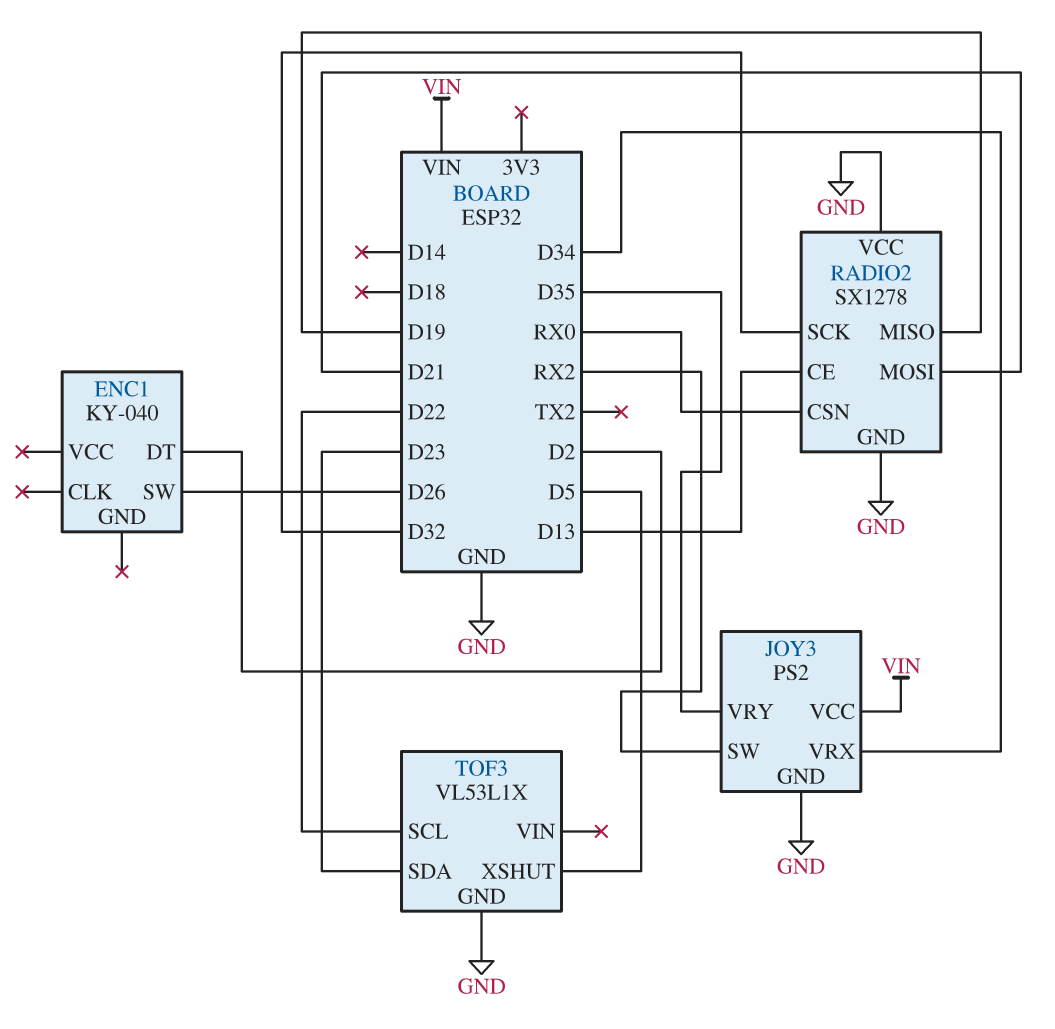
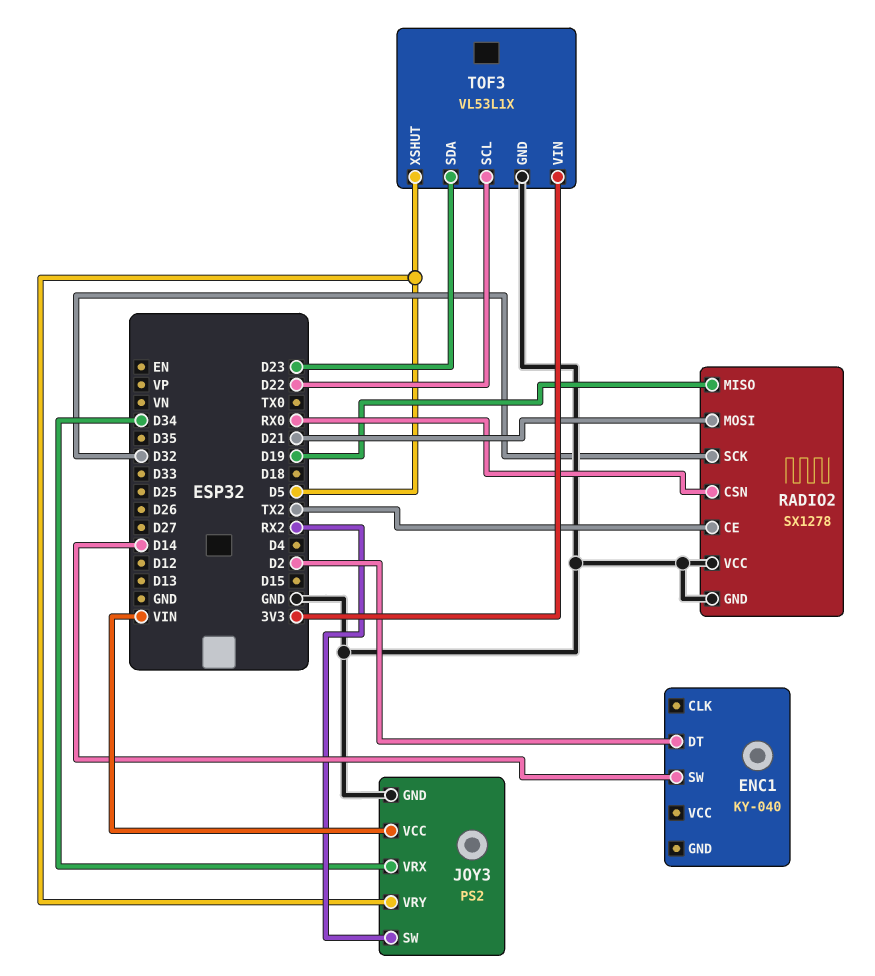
ENC1 pin SW: D26 -> D14
JOY3 pin VRY: D35 -> D5
RADIO2 pin CE: D13 -> TX2
TOF3 pin VIN: none -> 3V3

